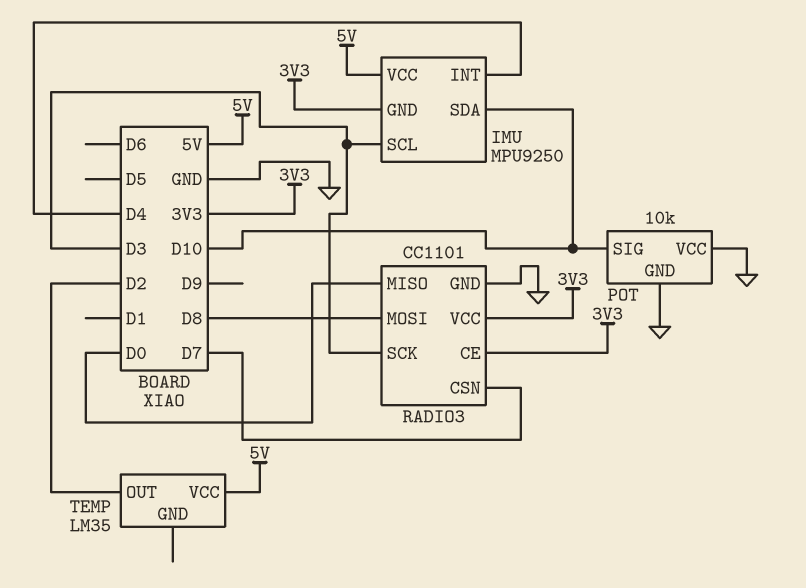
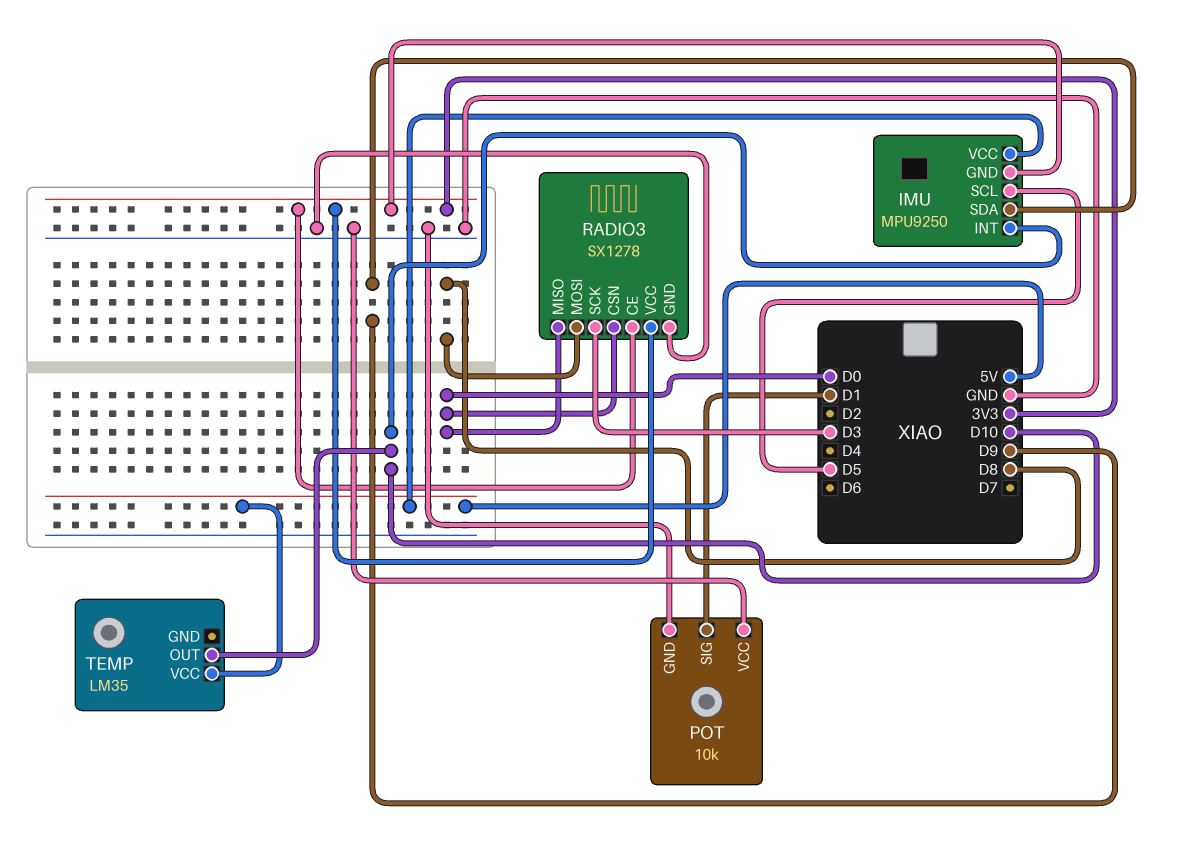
IMU pin INT: D4 -> D10
IMU pin SCL: D3 -> D5
IMU pin SDA: D10 -> D9
POT pin SIG: D10 -> D1
RADIO3: CC1101 -> SX1278
RADIO3 pin CSN: D7 -> D0
TEMP pin OUT: D2 -> D10

